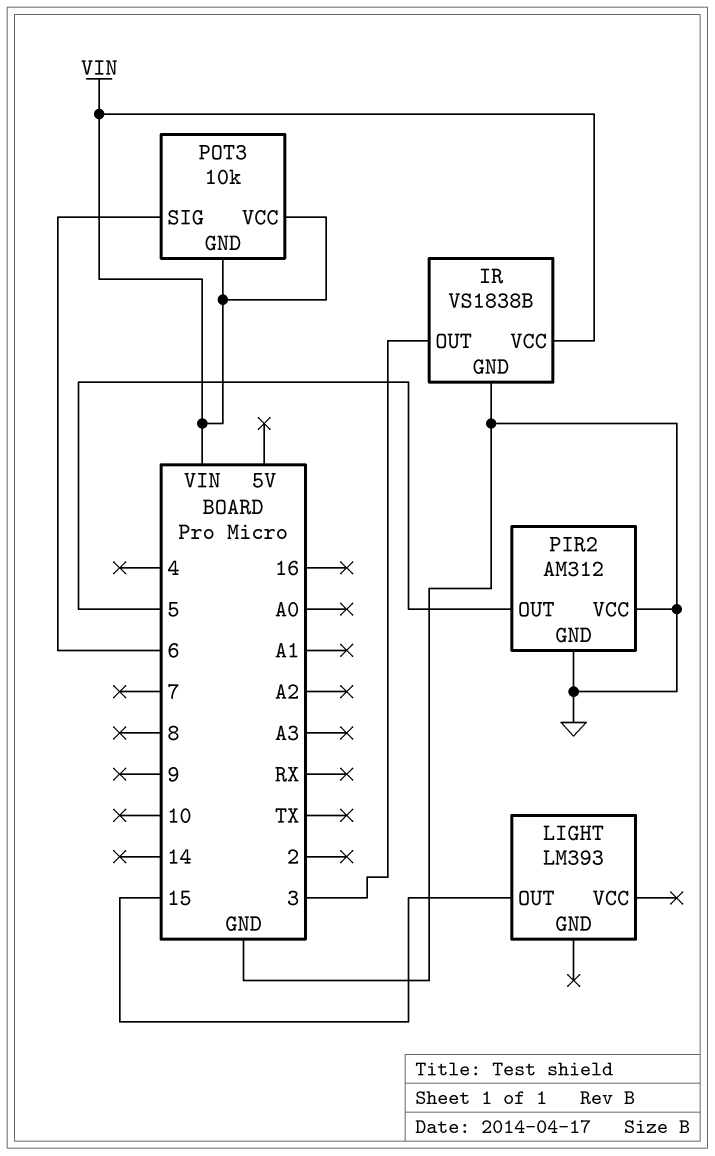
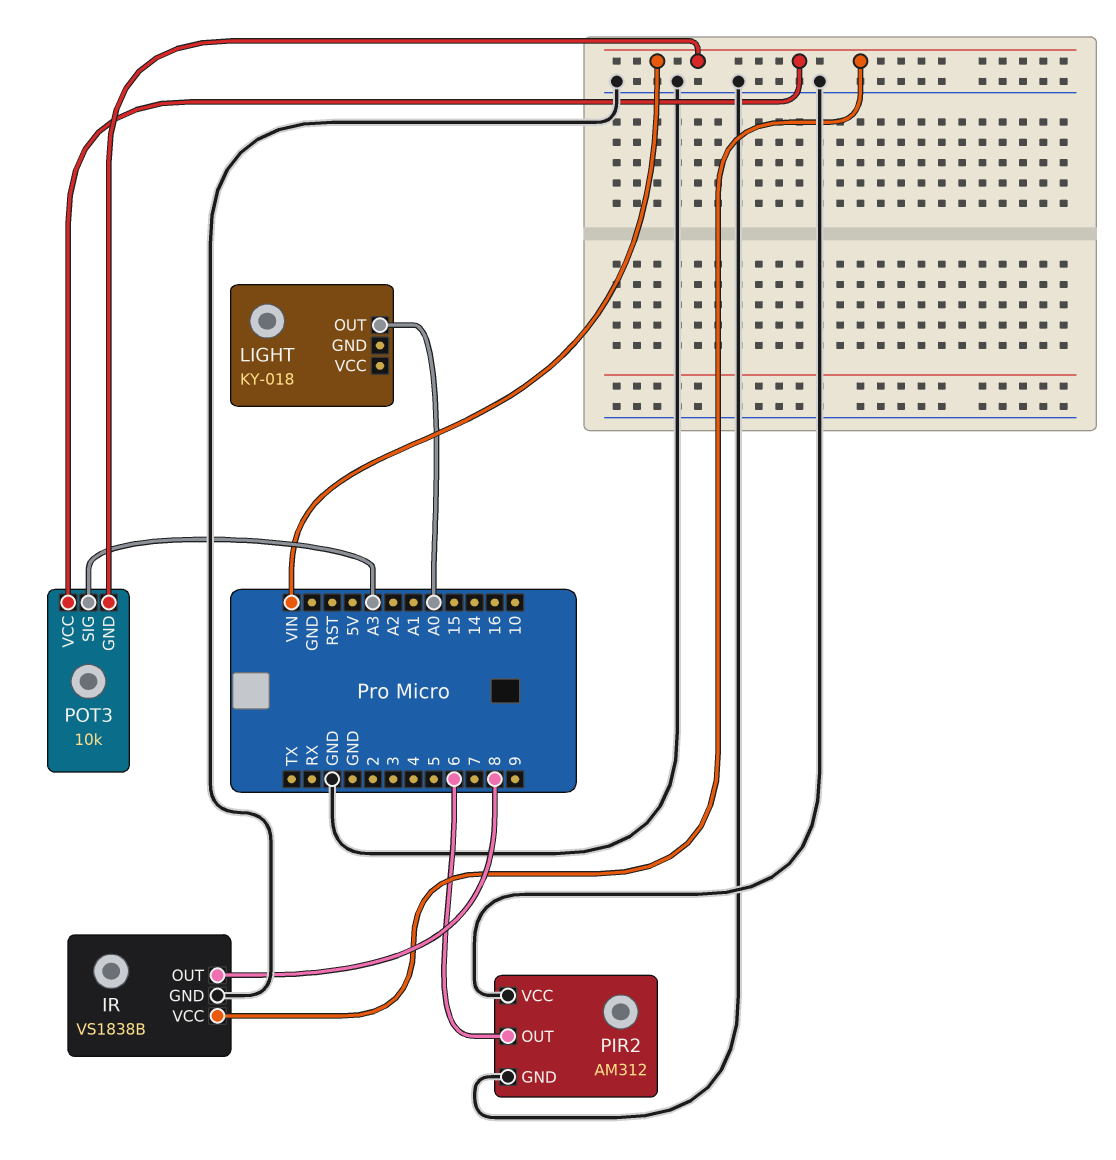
IR pin OUT: 3 -> 8
LIGHT: LM393 -> KY-018
LIGHT pin OUT: 15 -> A0
PIR2 pin OUT: 5 -> 6
POT3 pin SIG: 6 -> A3

